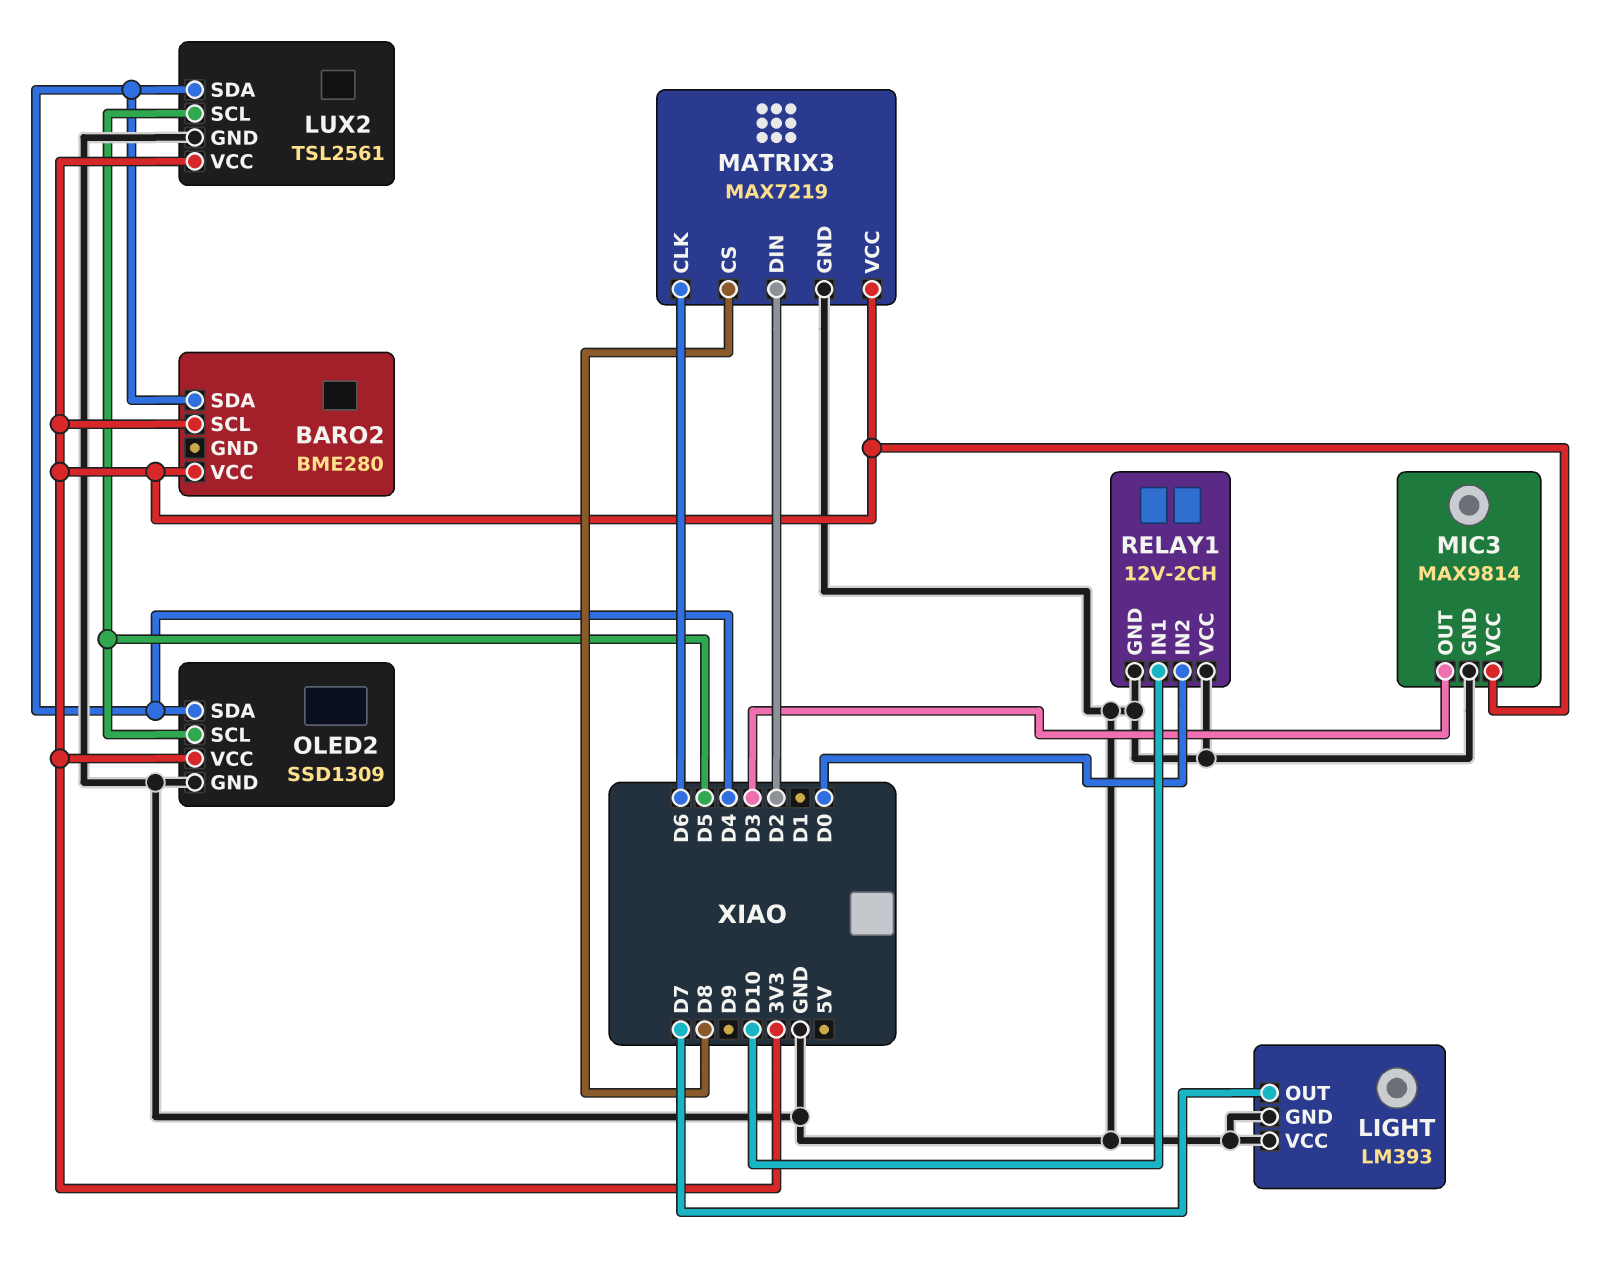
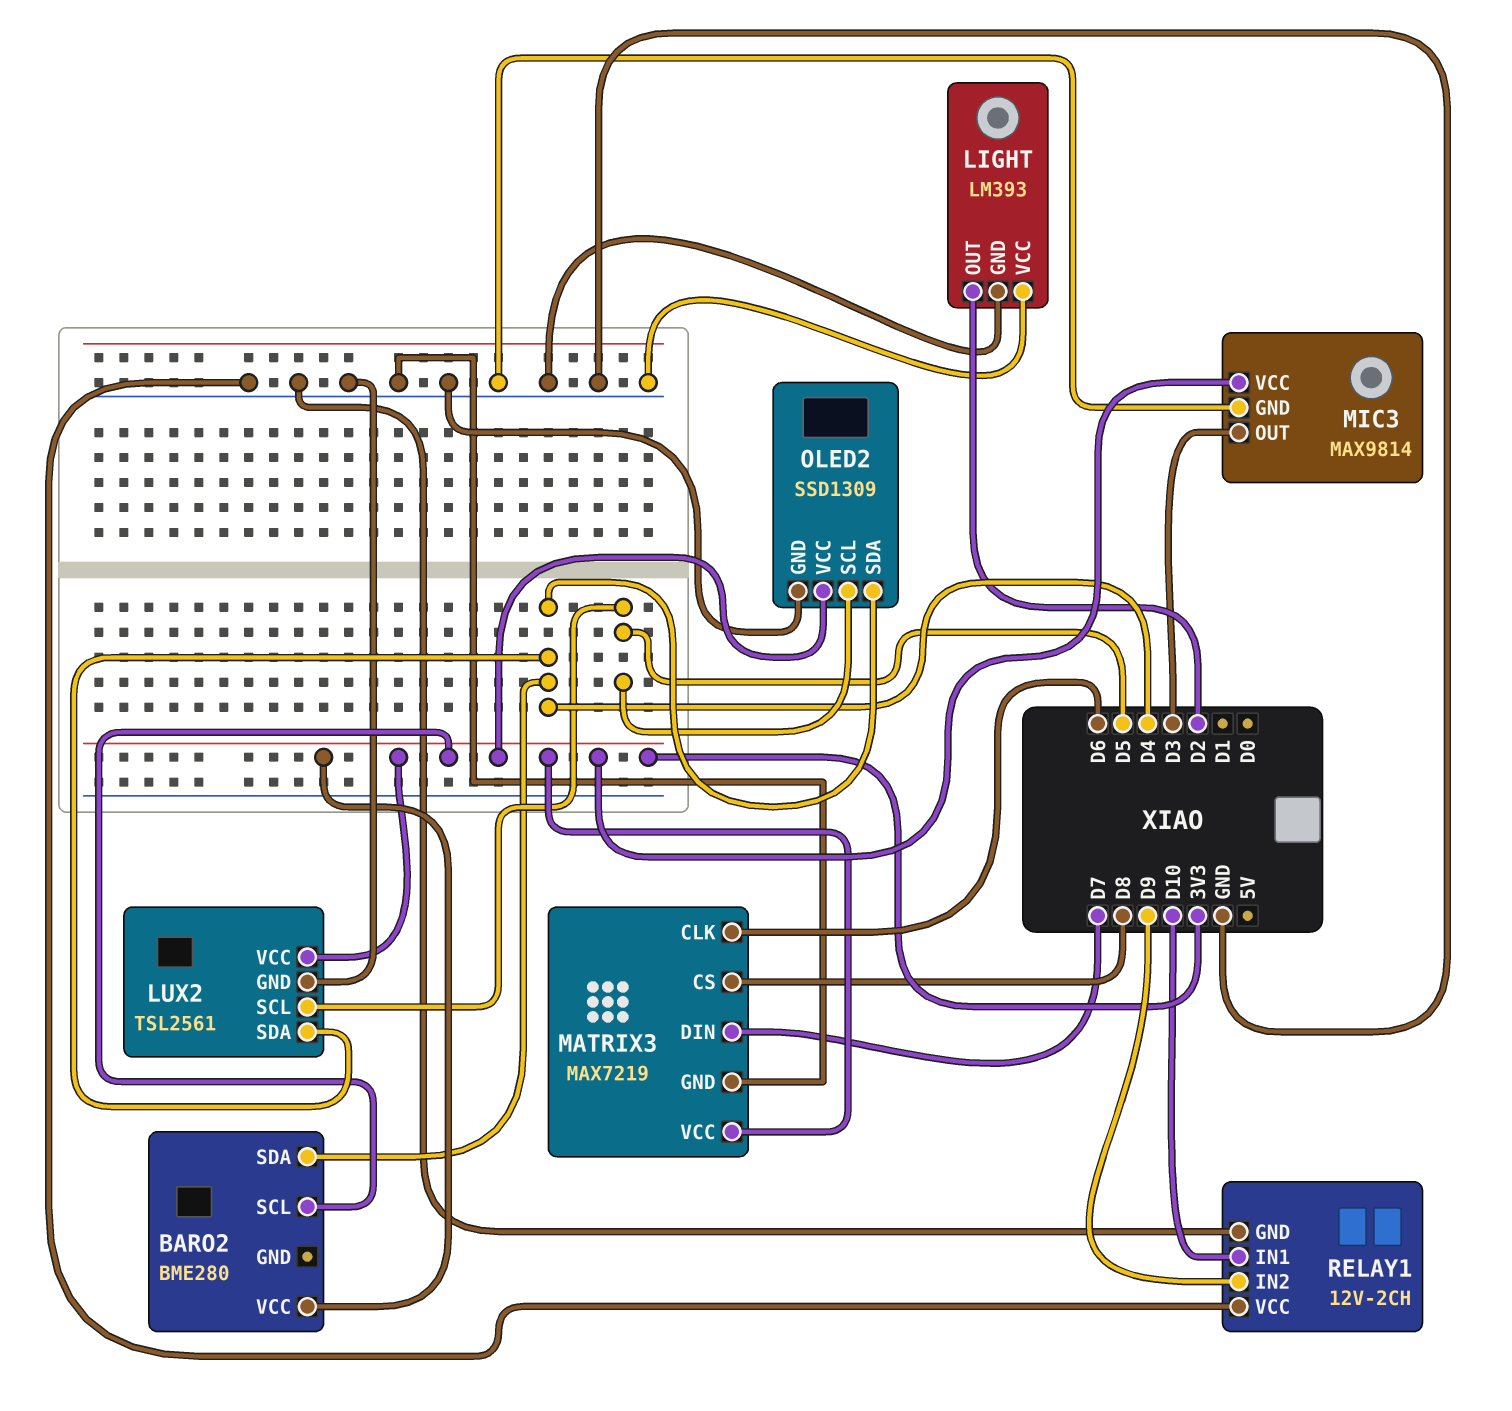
LIGHT pin OUT: D7 -> D2
MATRIX3 pin DIN: D2 -> D7
RELAY1 pin IN2: D0 -> D9

